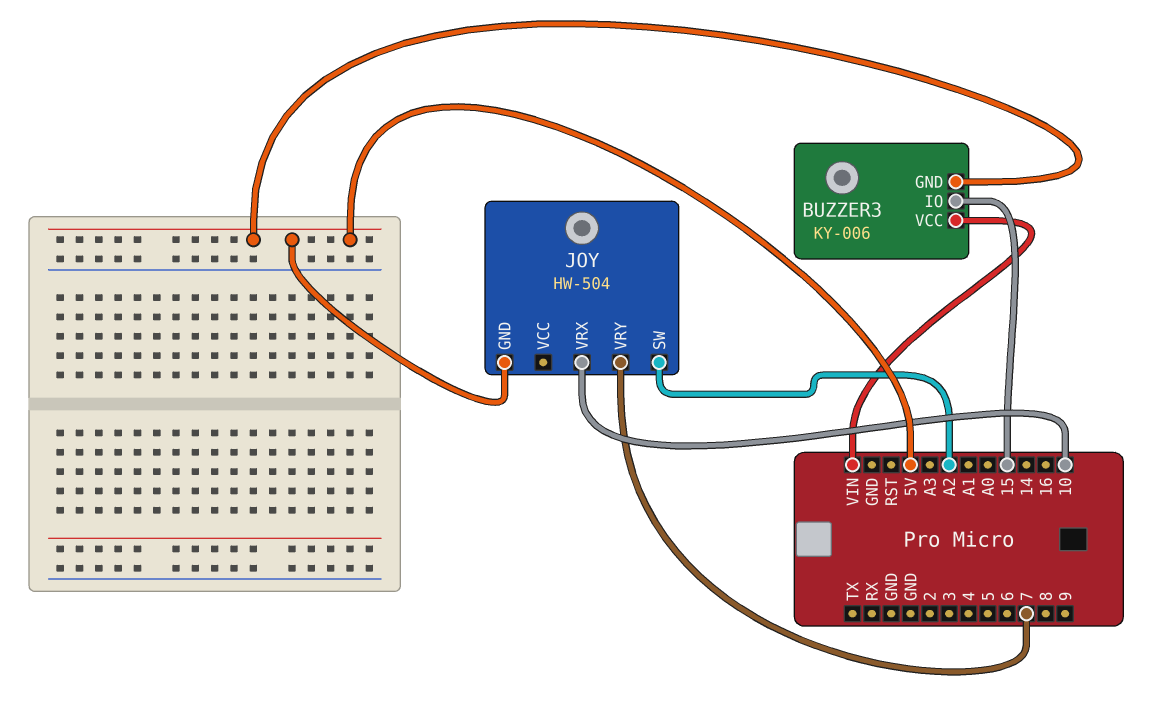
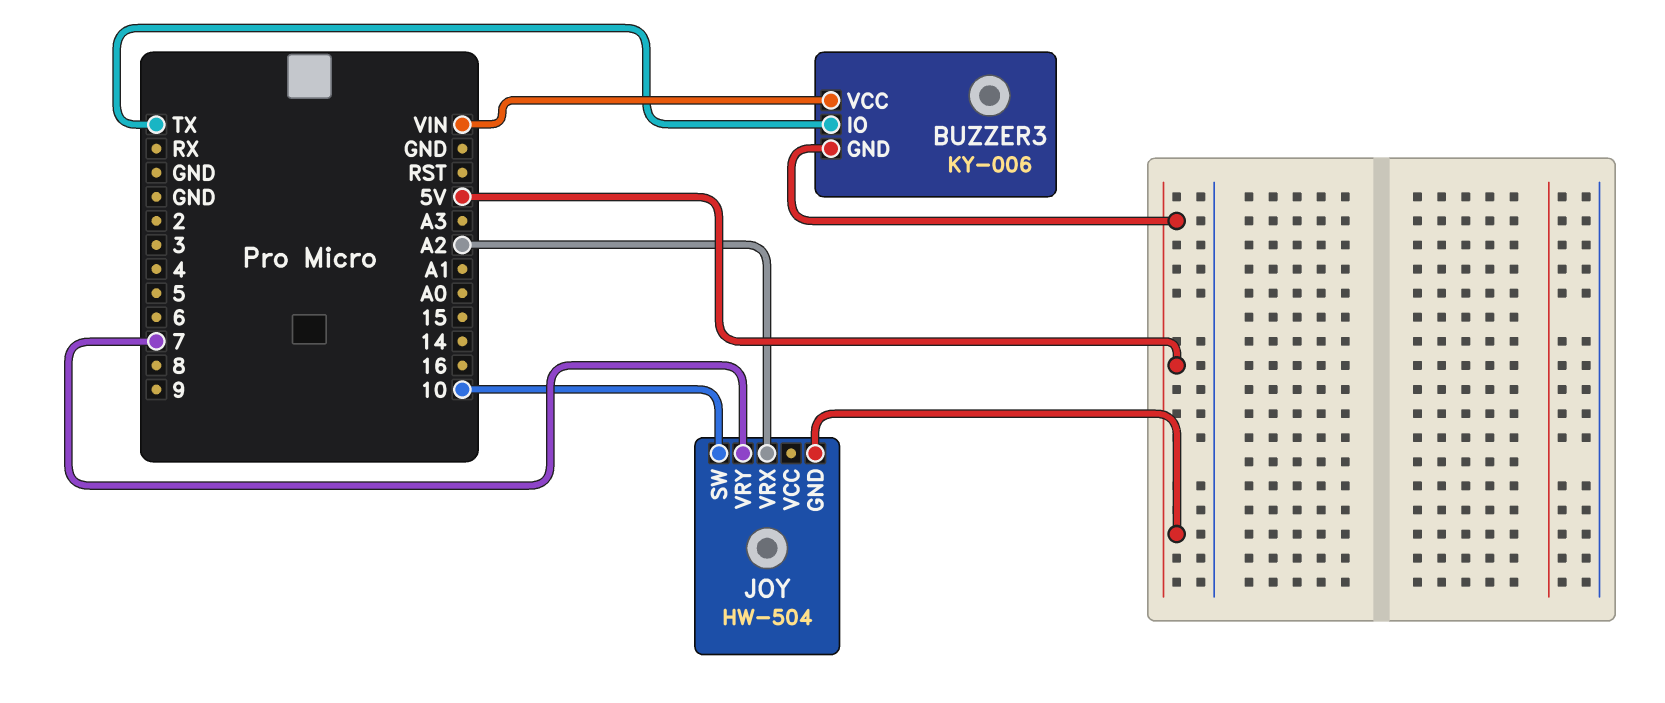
BUZZER3 pin IO: 15 -> TX
JOY pin SW: A2 -> 10
JOY pin VRX: 10 -> A2

